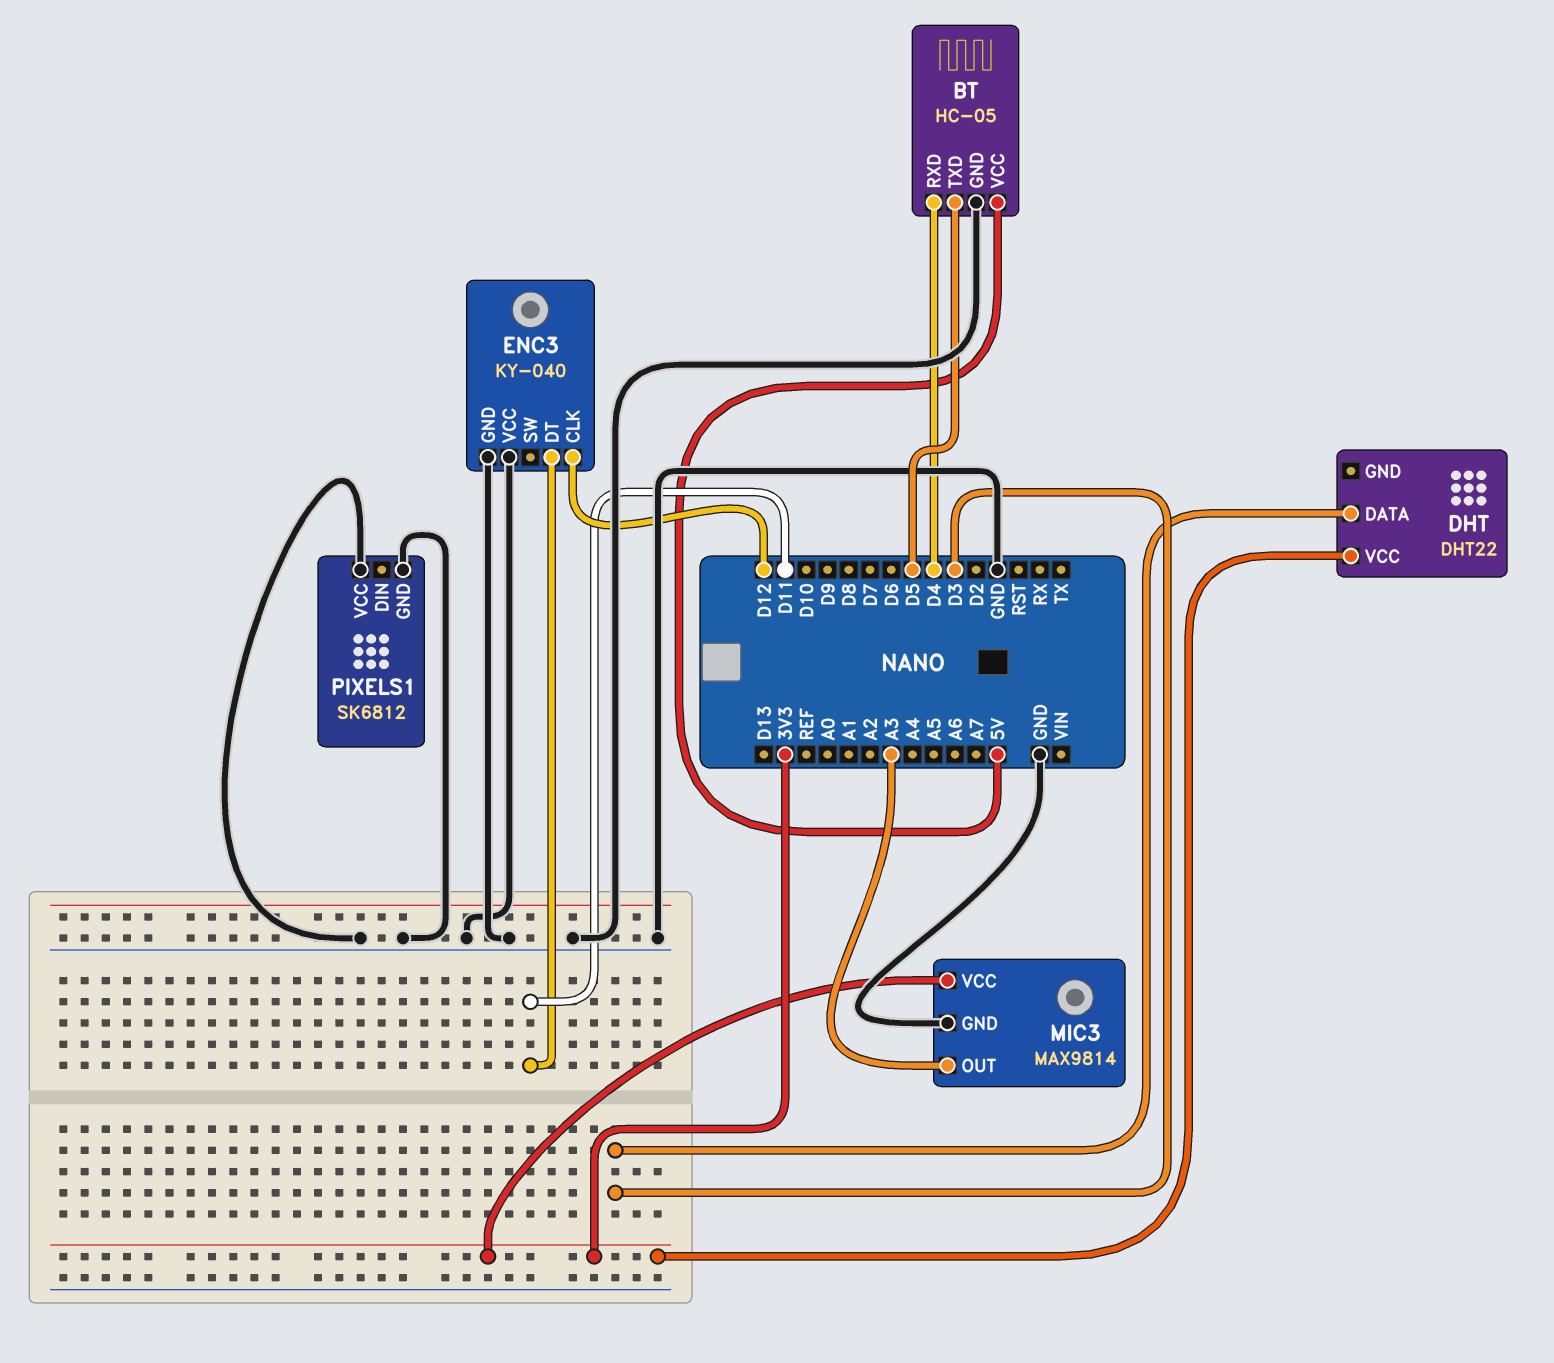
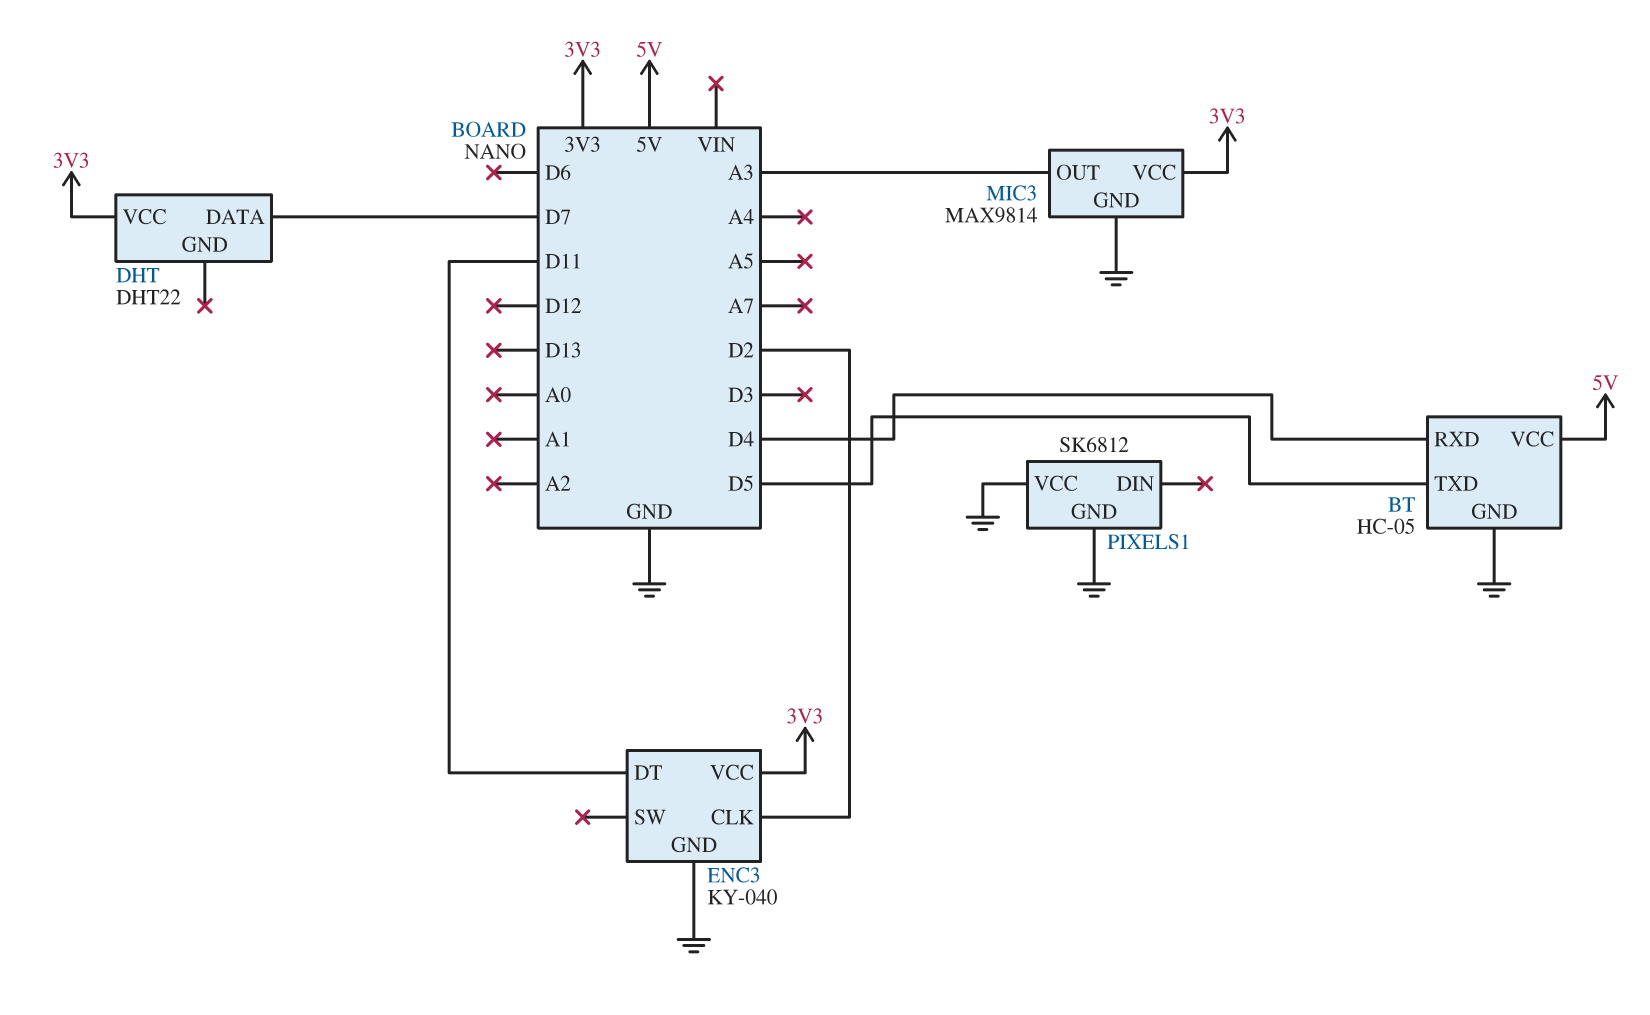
DHT pin DATA: D3 -> D7
ENC3 pin CLK: D12 -> D2
ENC3 pin VCC: GND -> 3V3

